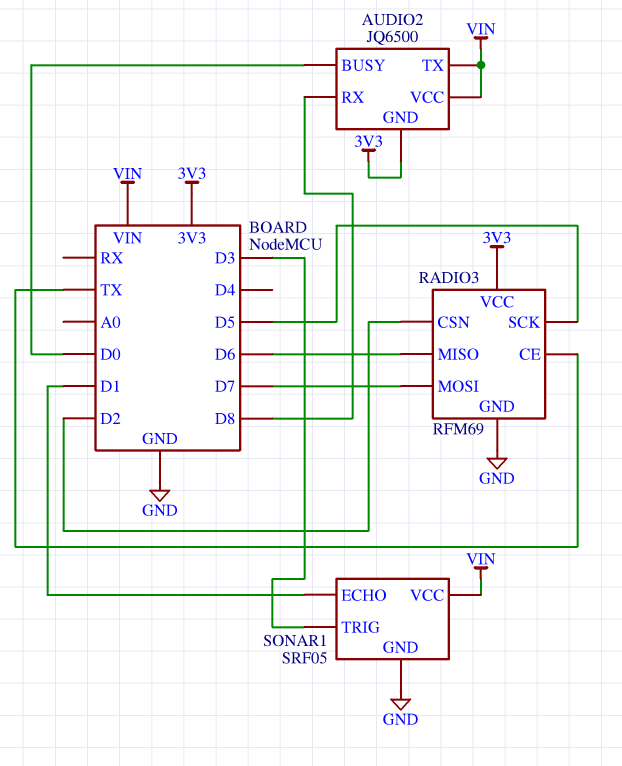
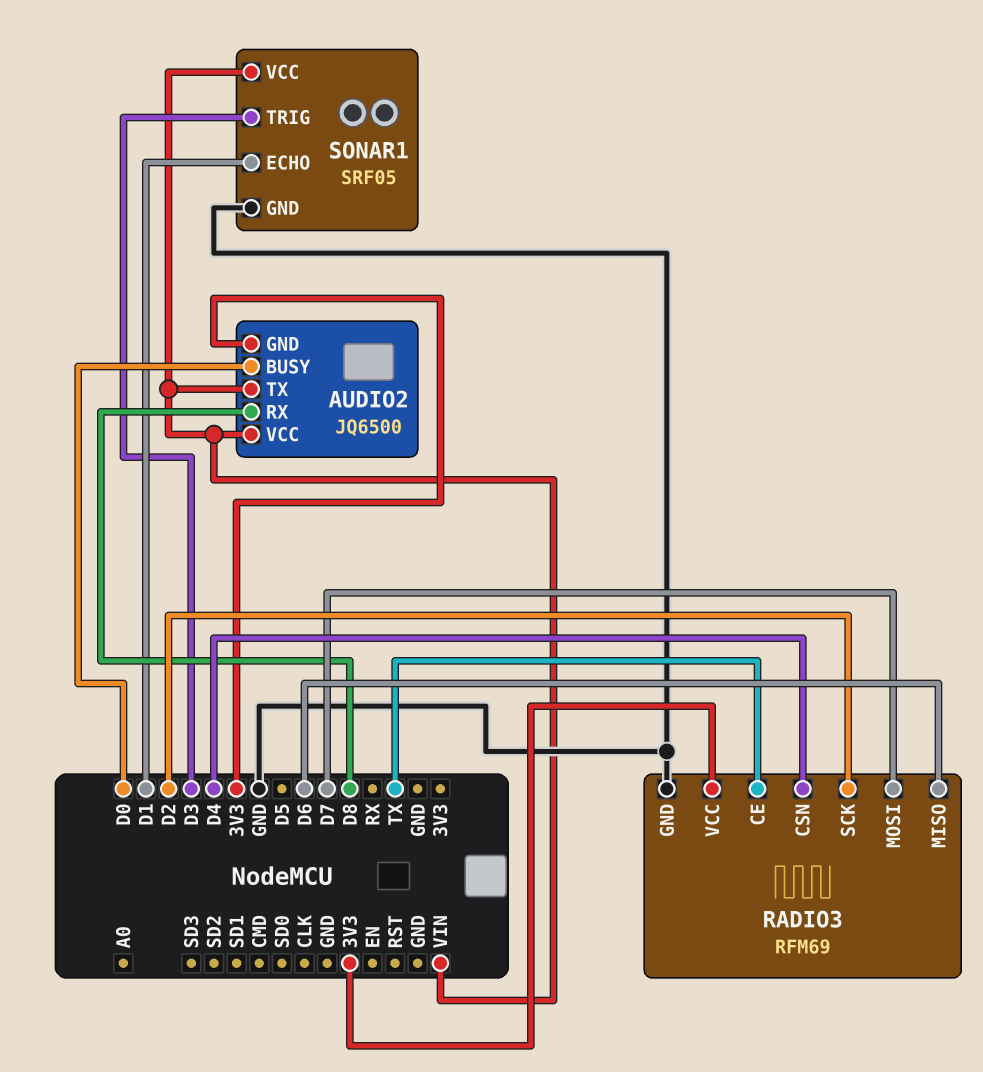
RADIO3 pin CSN: D2 -> D4
RADIO3 pin SCK: D5 -> D2

